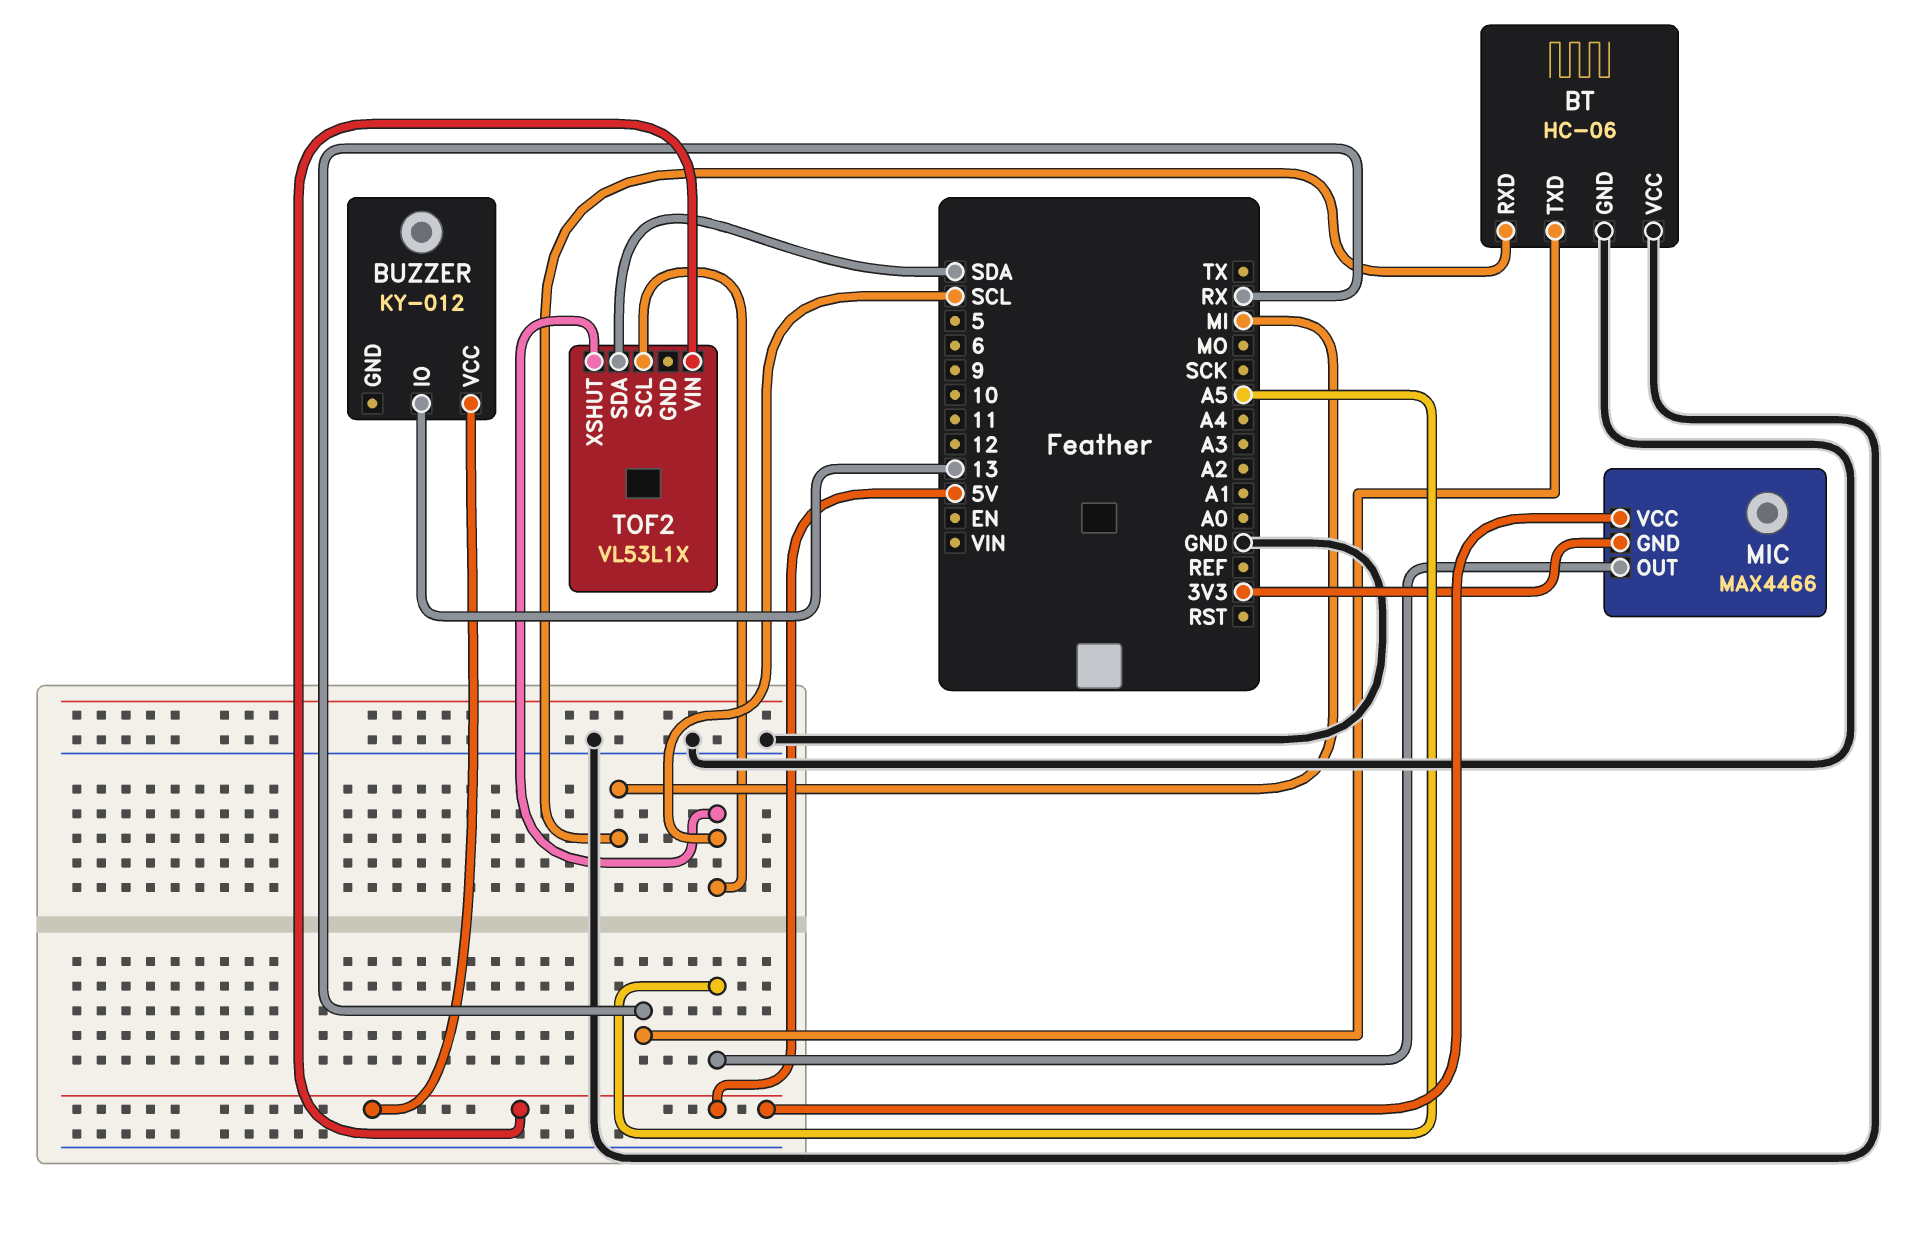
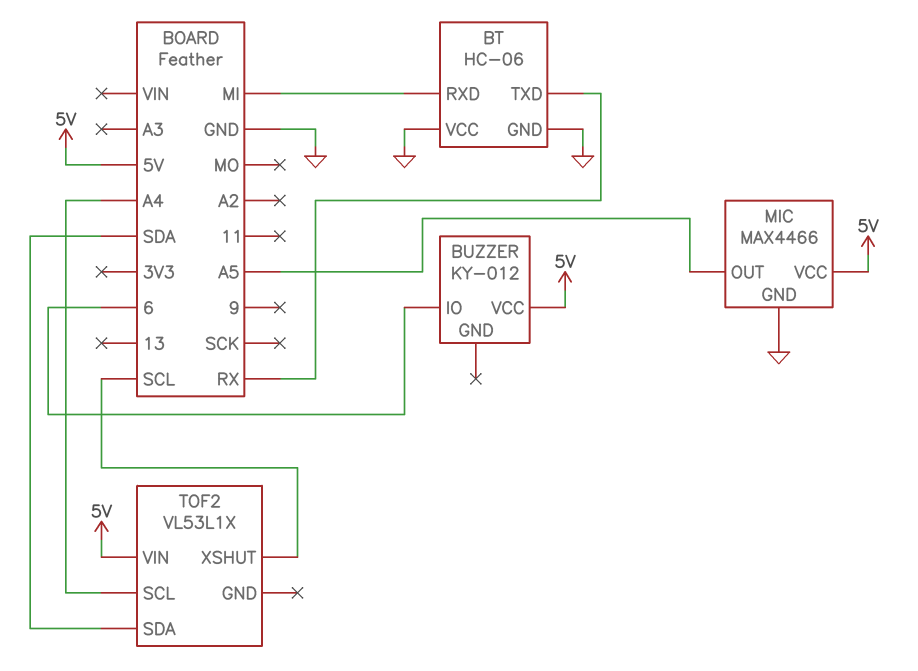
BUZZER pin IO: 13 -> 6
MIC pin GND: 3V3 -> GND
TOF2 pin SCL: SCL -> A4

